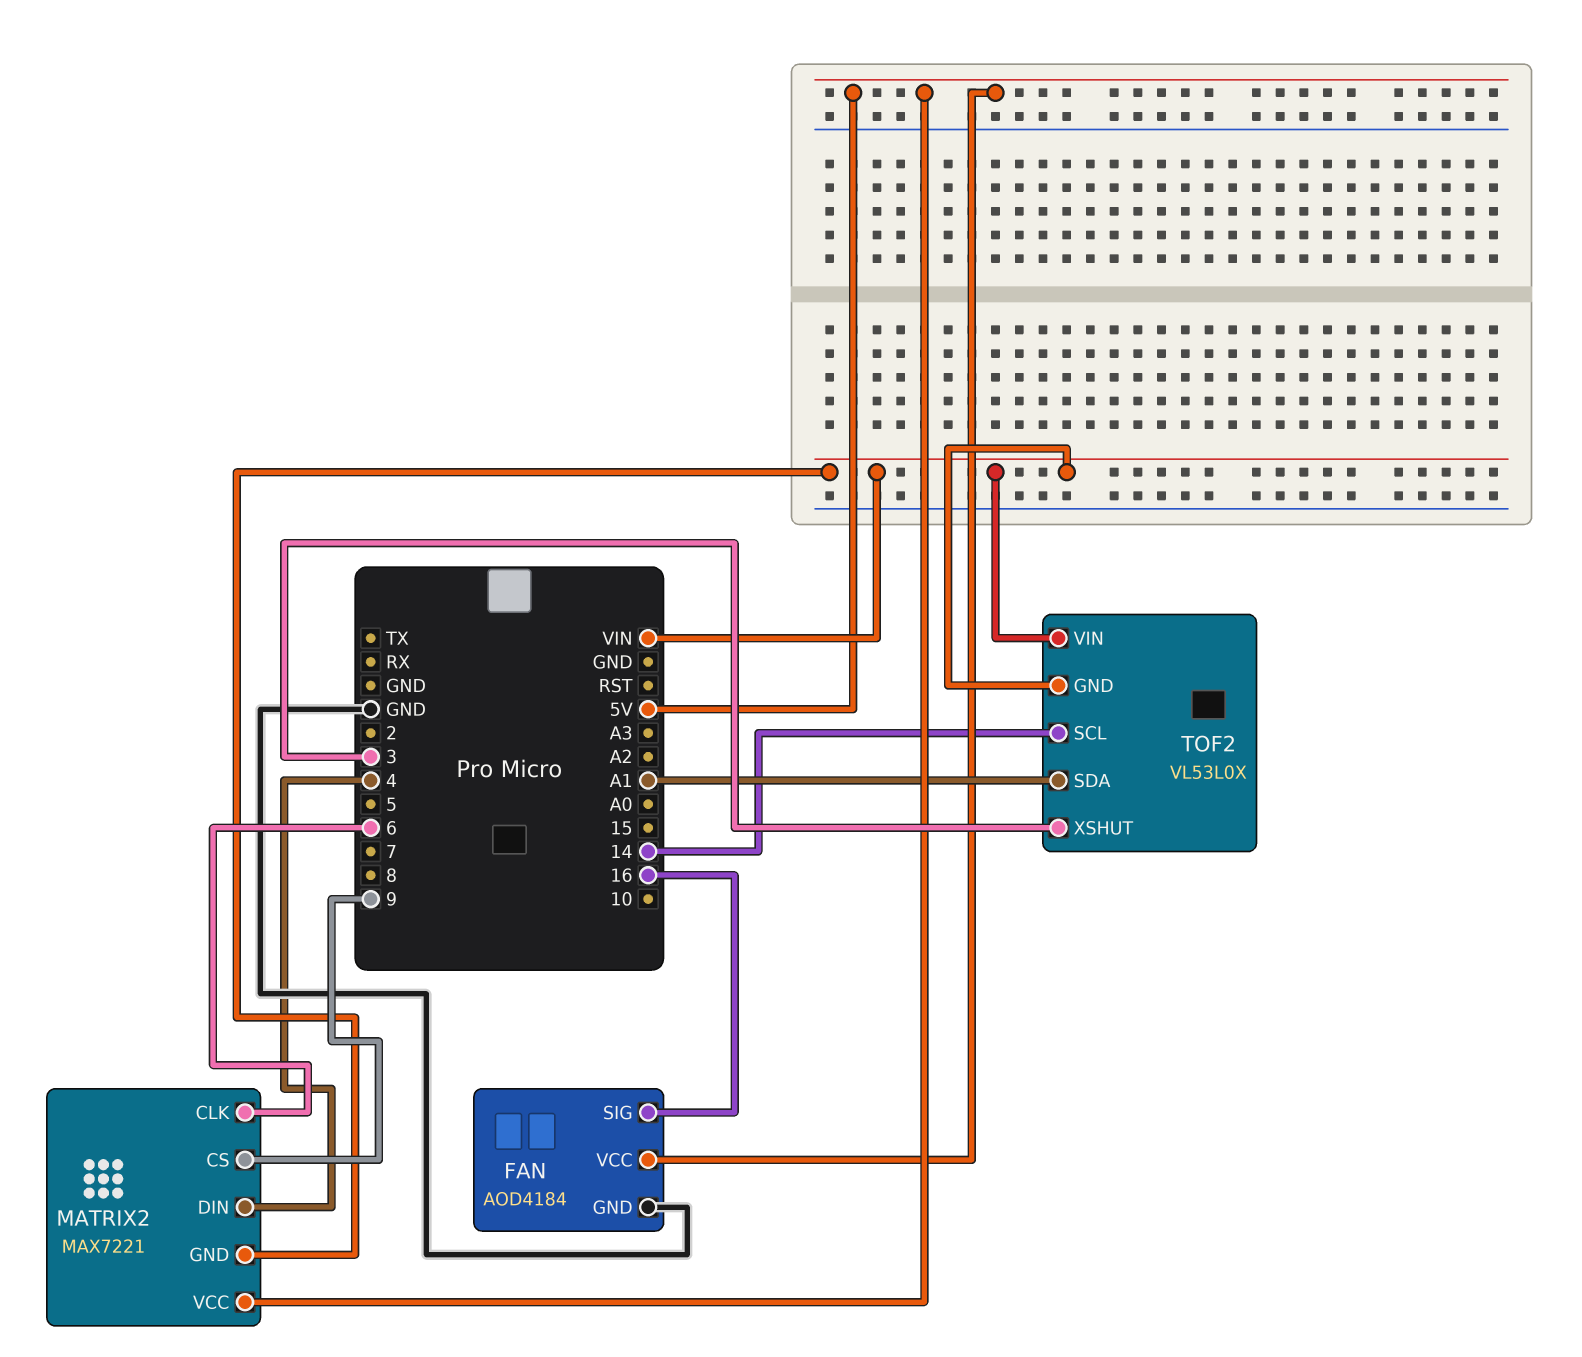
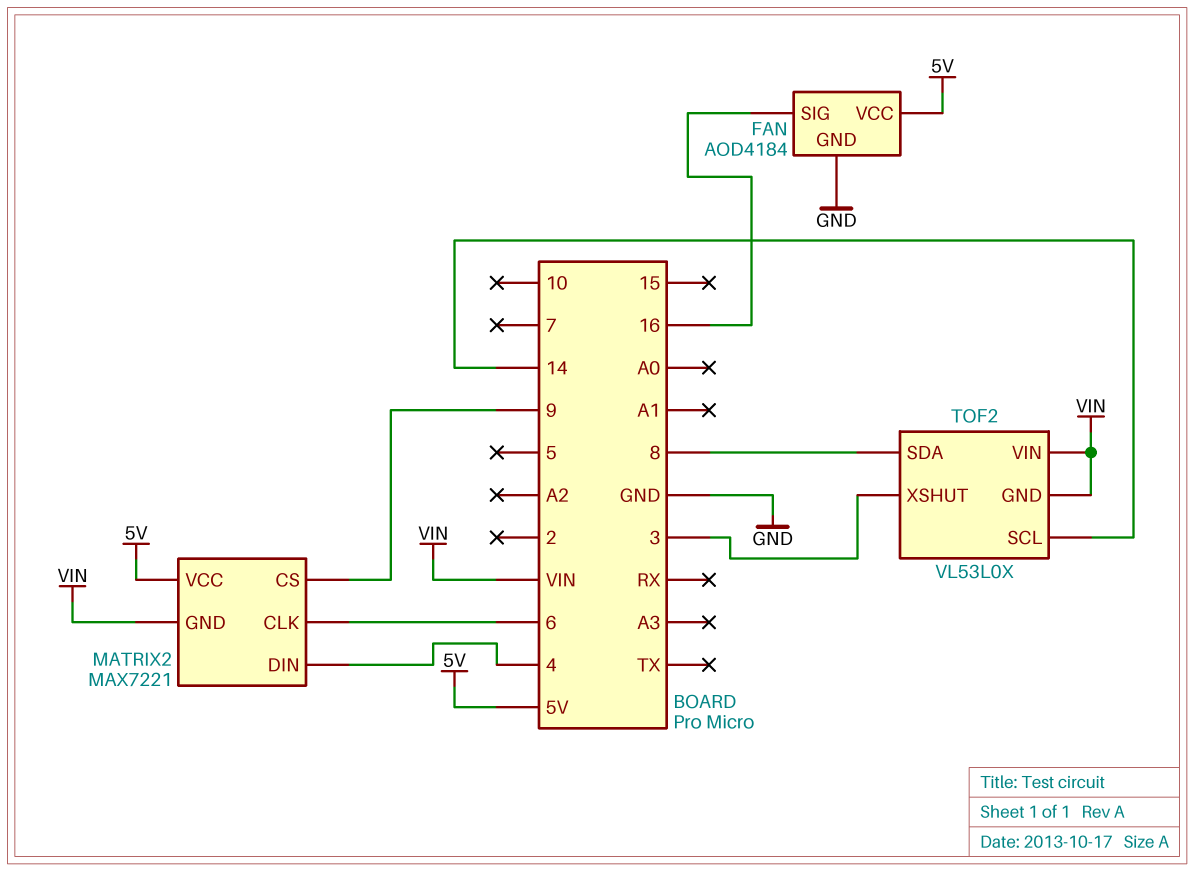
TOF2 pin SDA: A1 -> 8

